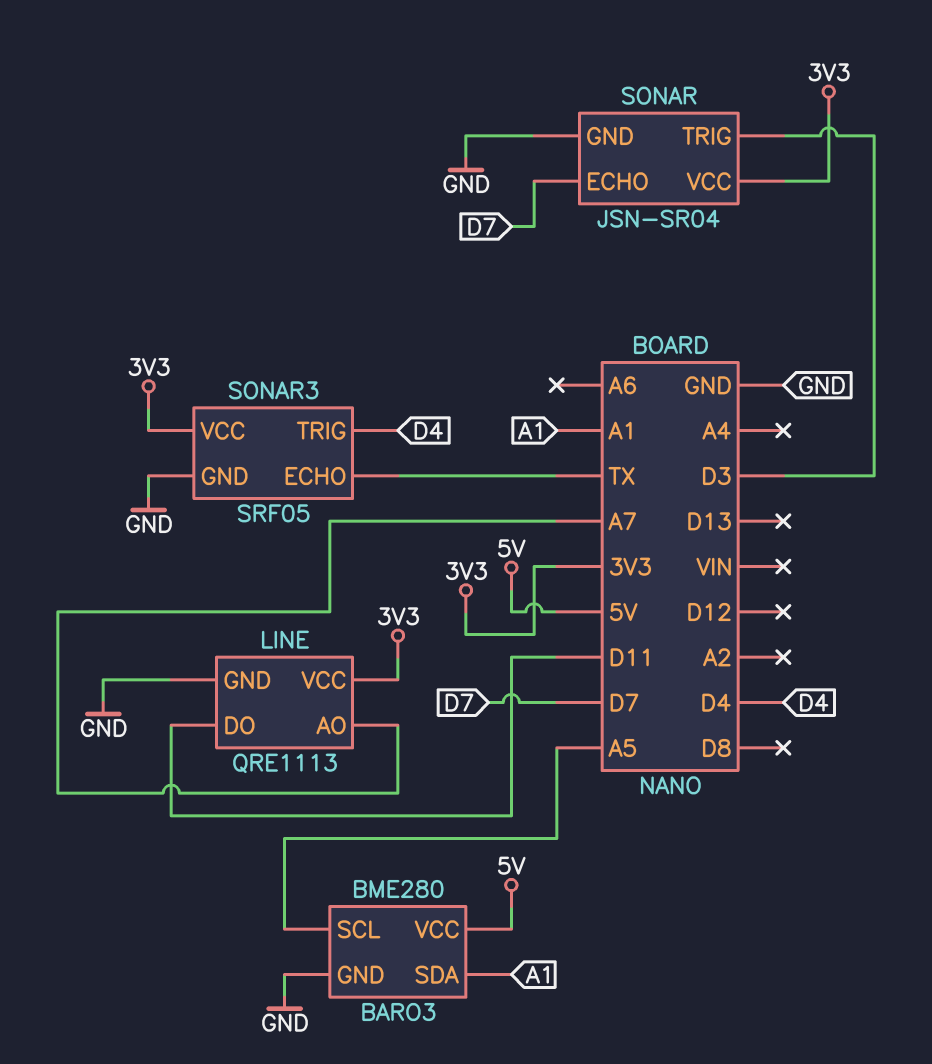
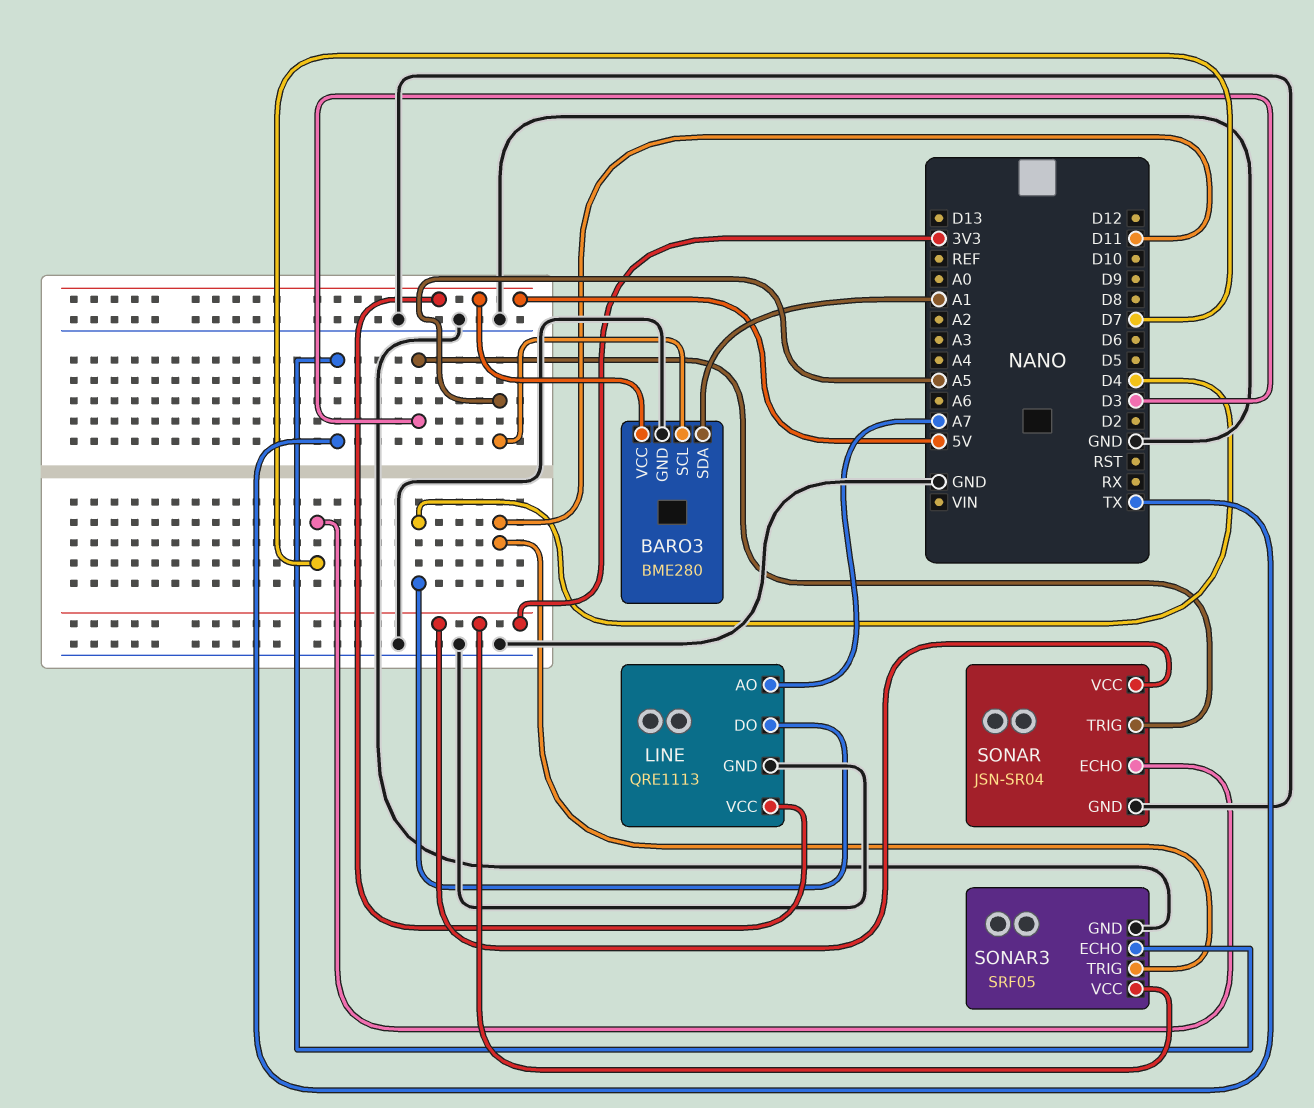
LINE pin DO: D11 -> D4
LINE pin VCC: 3V3 -> 5V
SONAR3 pin TRIG: D4 -> D11

